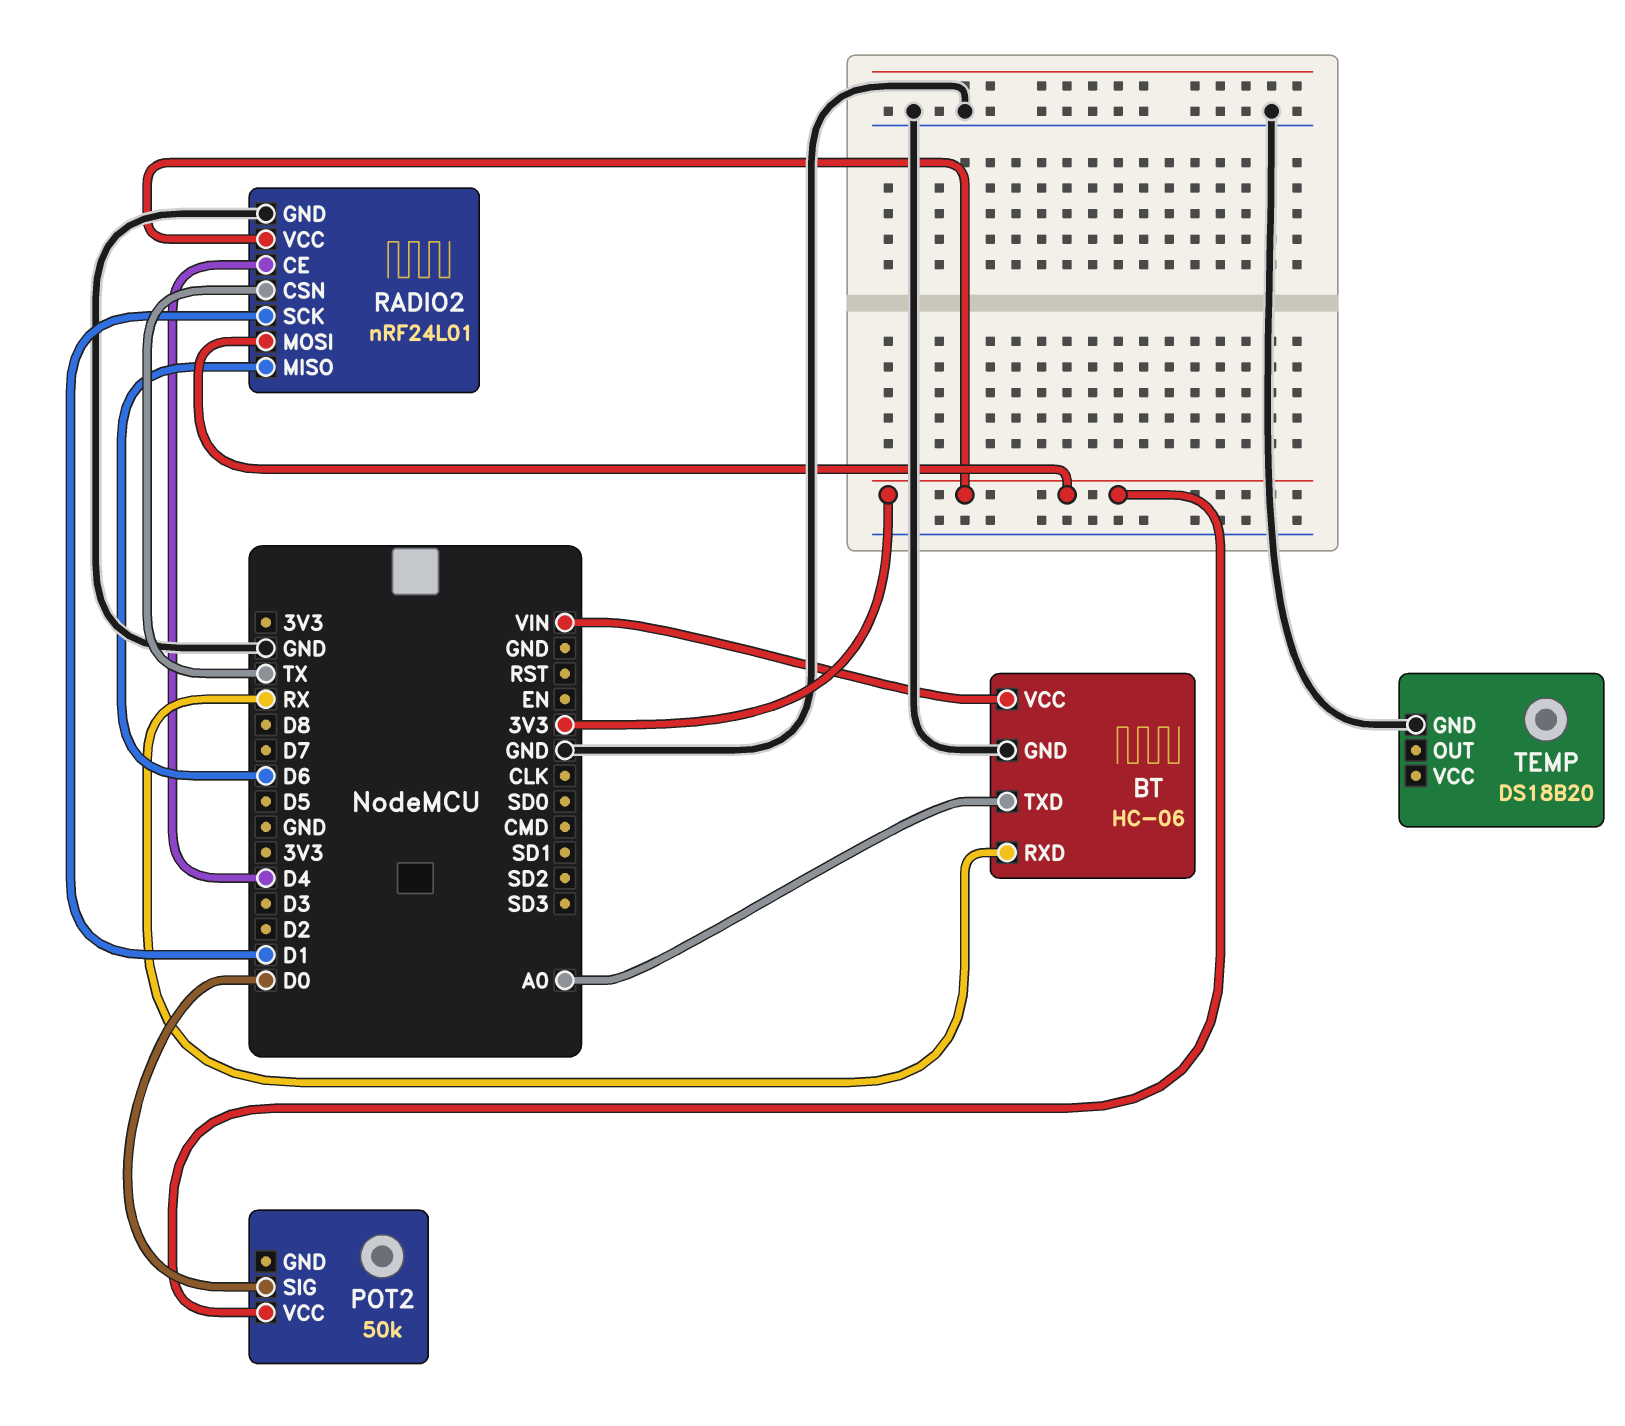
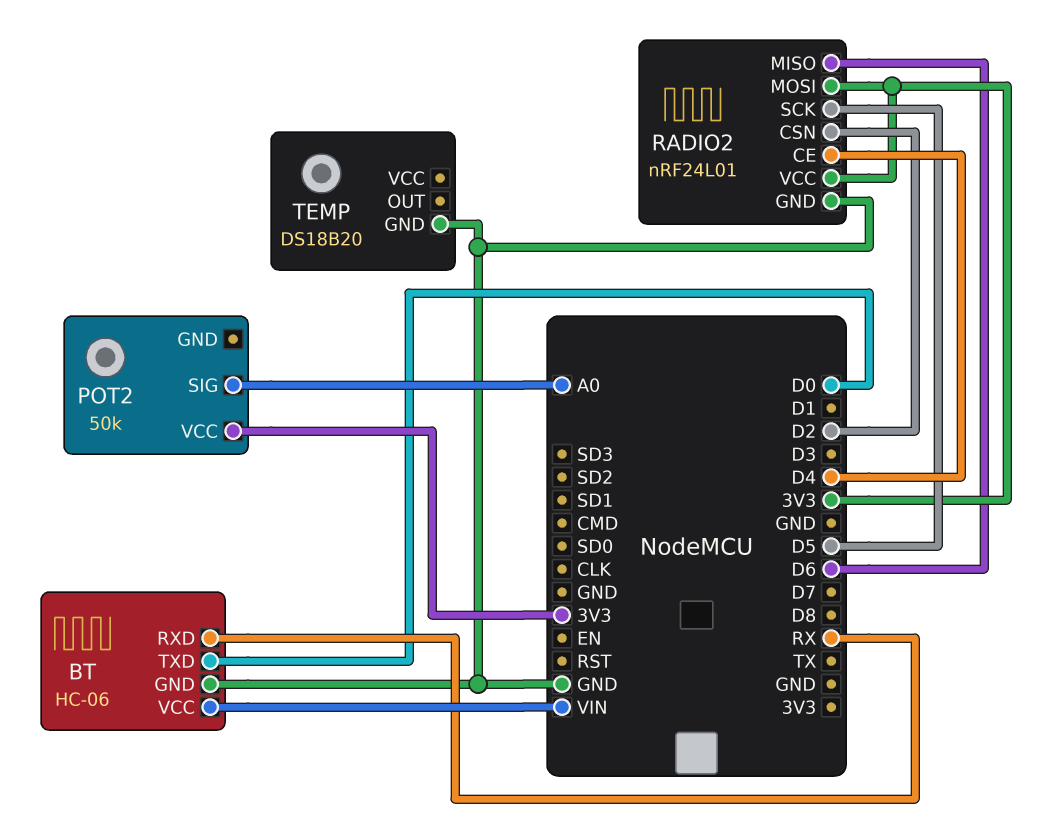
BT pin TXD: A0 -> D0
POT2 pin SIG: D0 -> A0
RADIO2 pin CSN: TX -> D2
RADIO2 pin SCK: D1 -> D5

